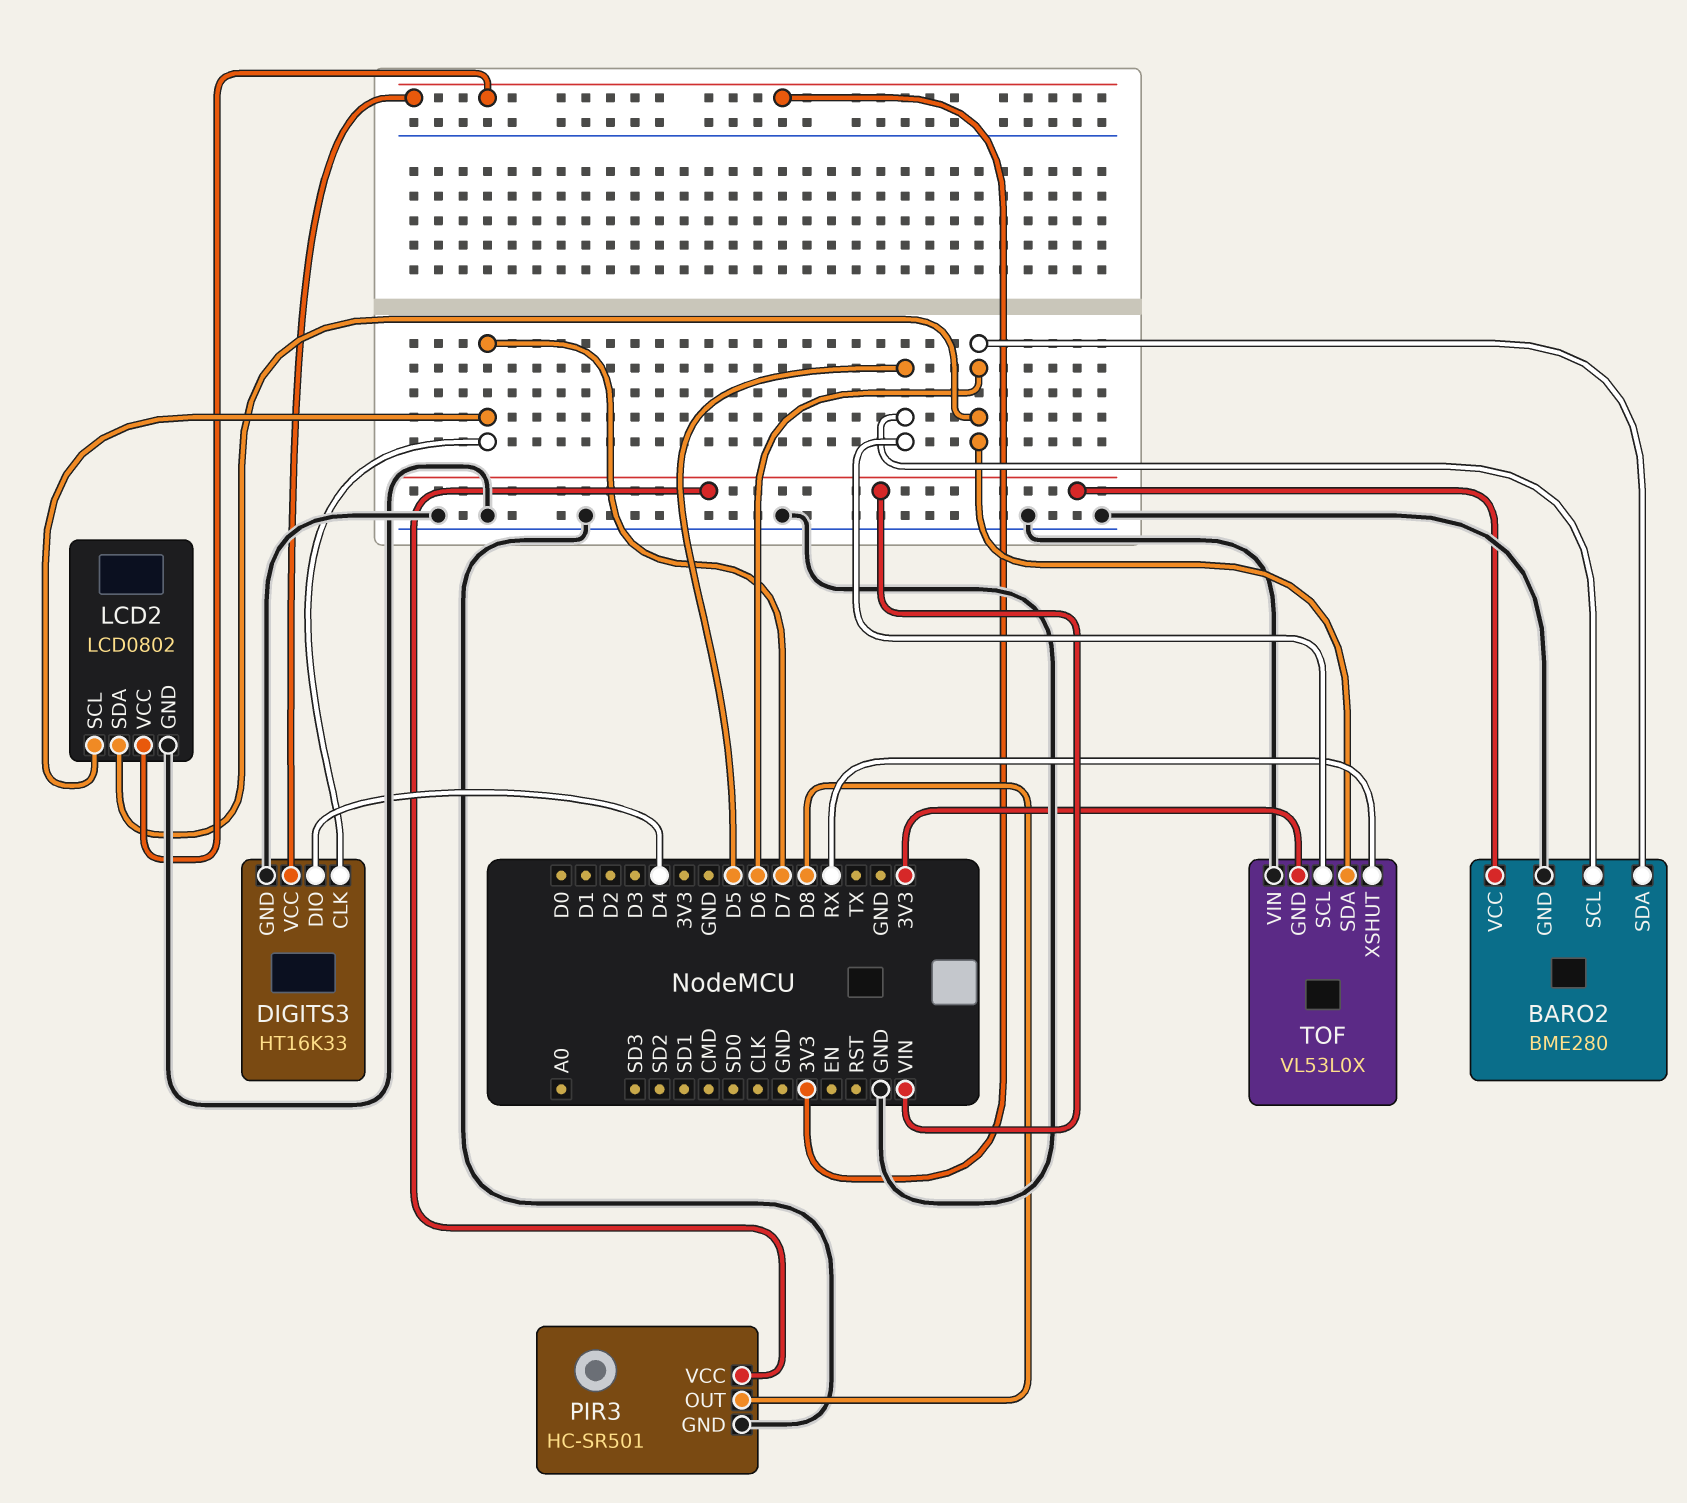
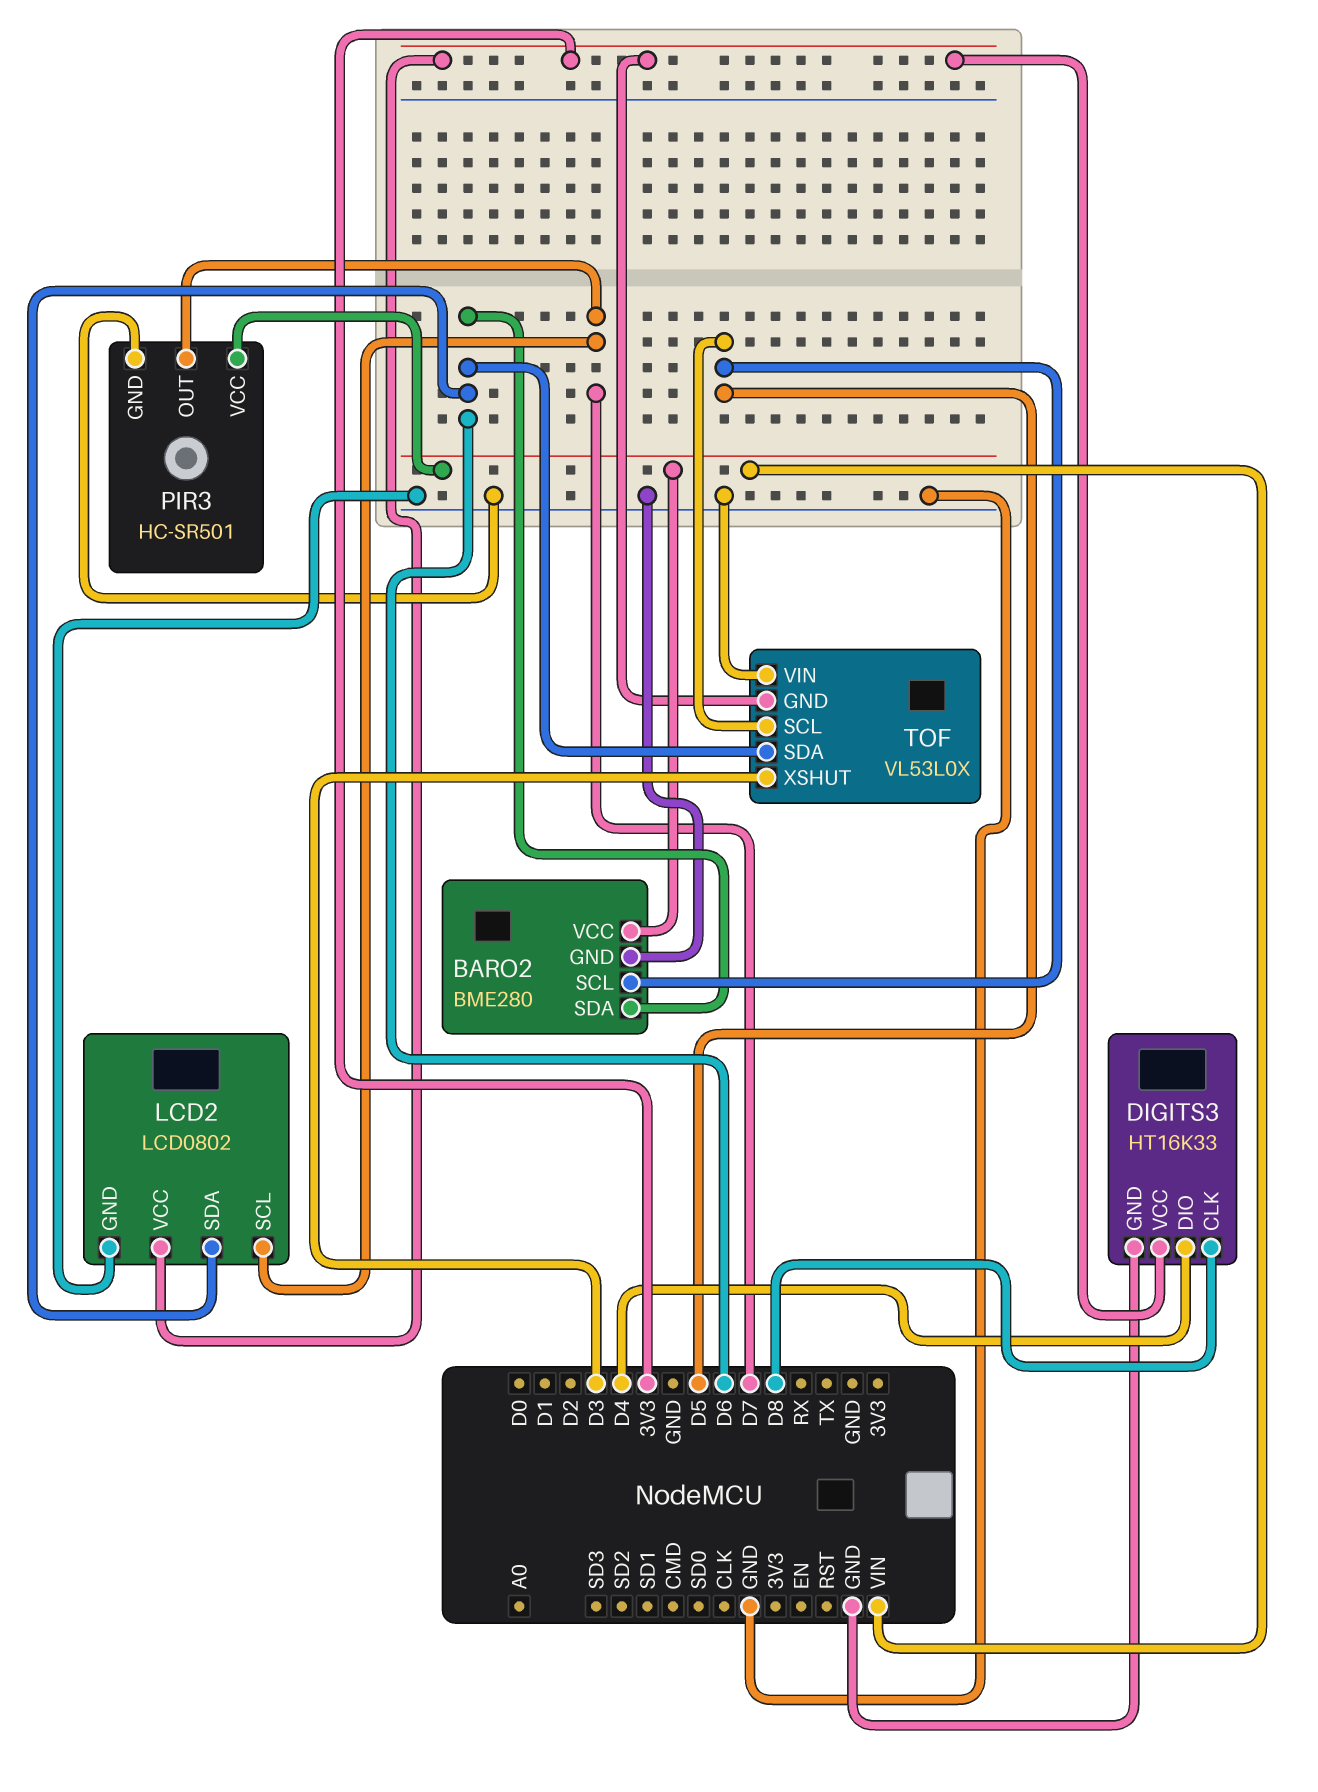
DIGITS3 pin CLK: D7 -> D8
PIR3 pin OUT: D8 -> D7
TOF pin XSHUT: RX -> D3

